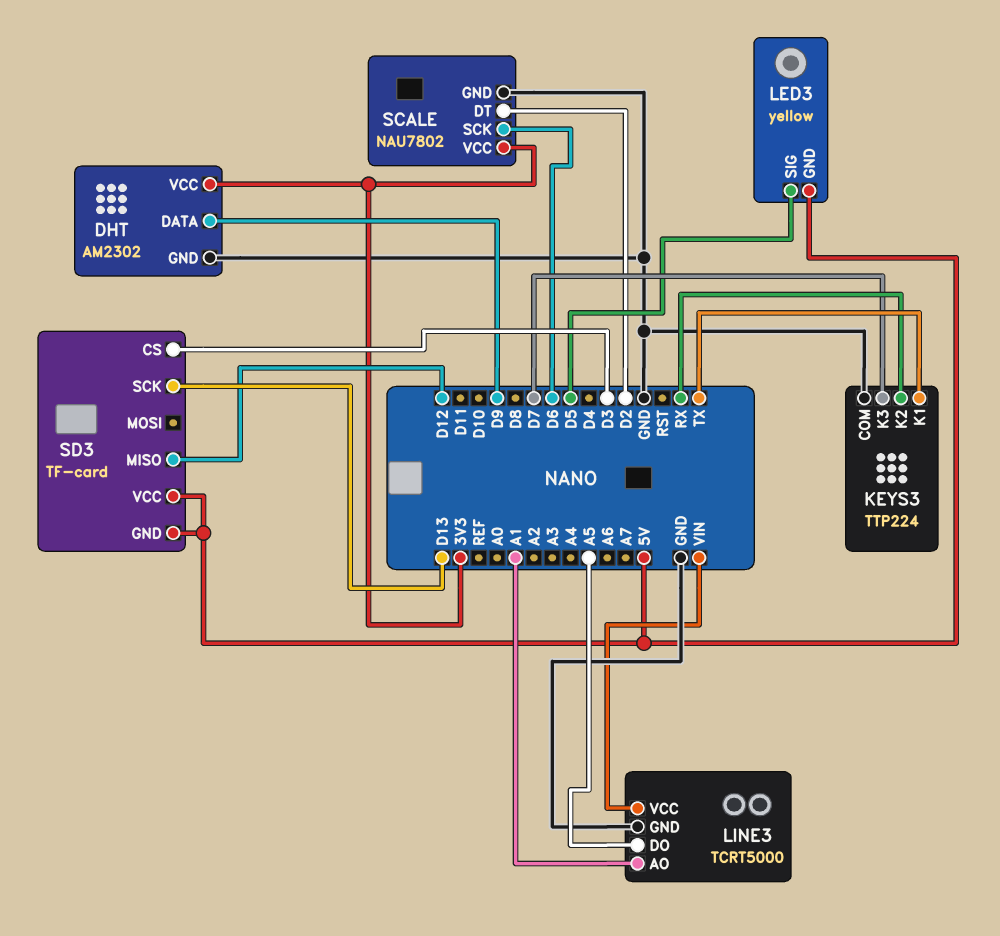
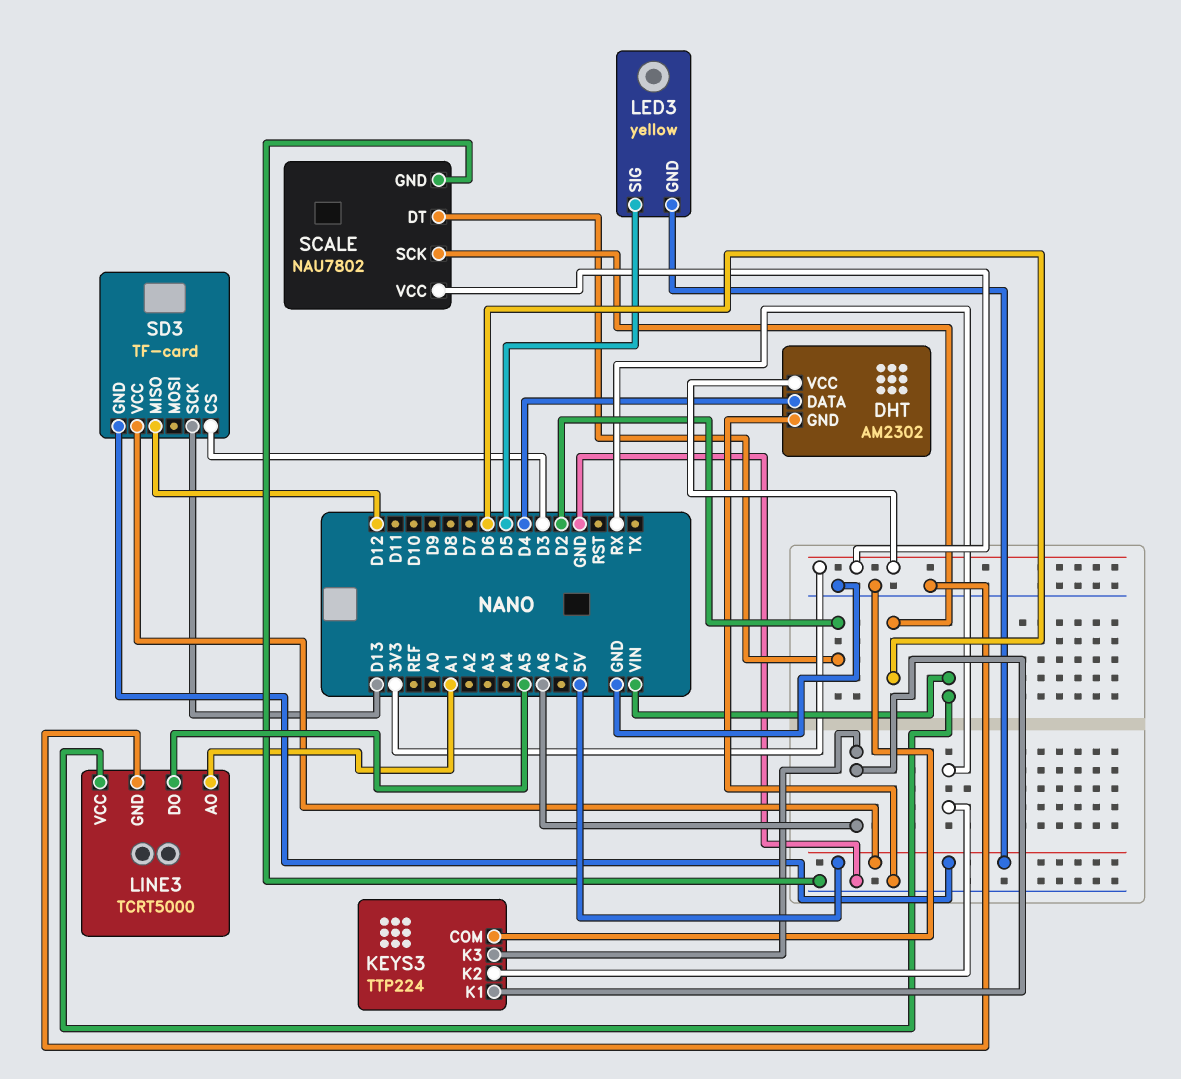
DHT pin DATA: D9 -> D4
KEYS3 pin K1: TX -> A6
KEYS3 pin K3: D7 -> A6

